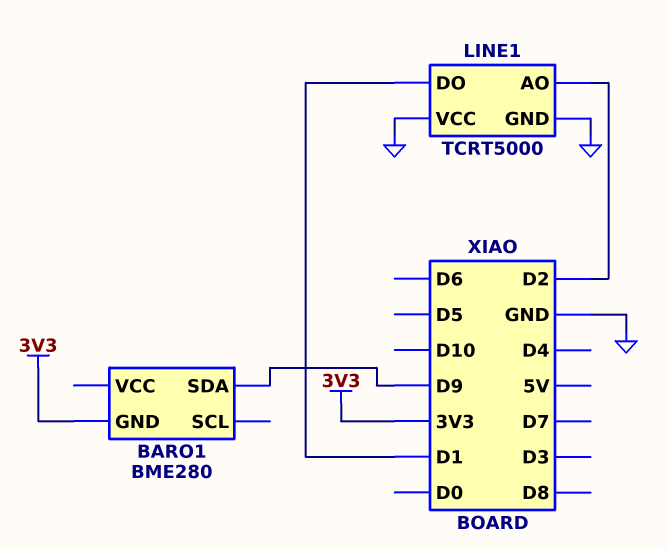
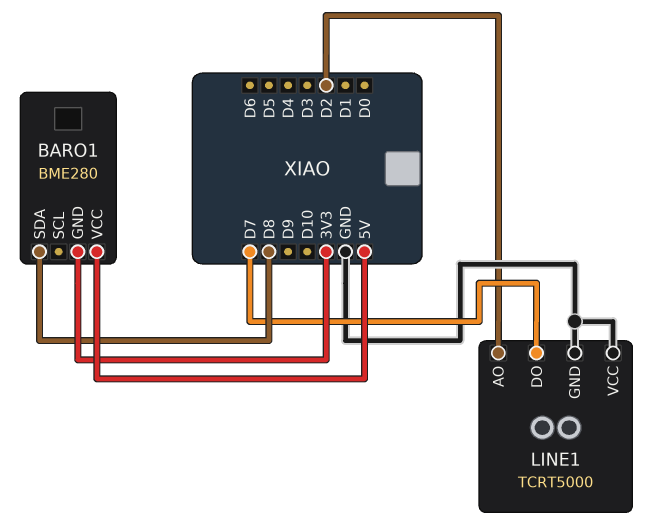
BARO1 pin SDA: D9 -> D8
BARO1 pin VCC: none -> 5V
LINE1 pin DO: D1 -> D7

